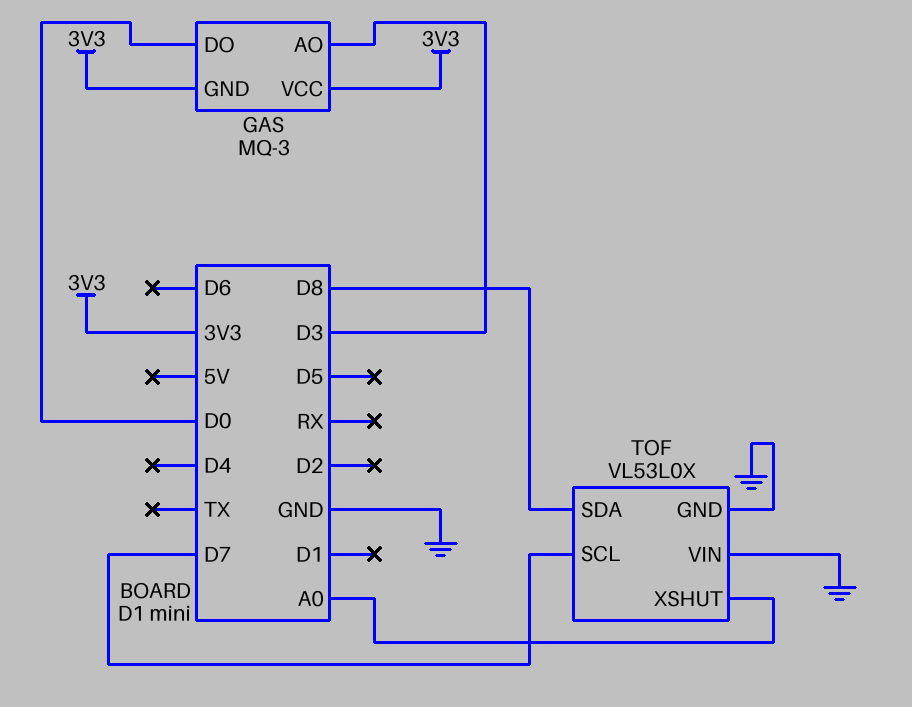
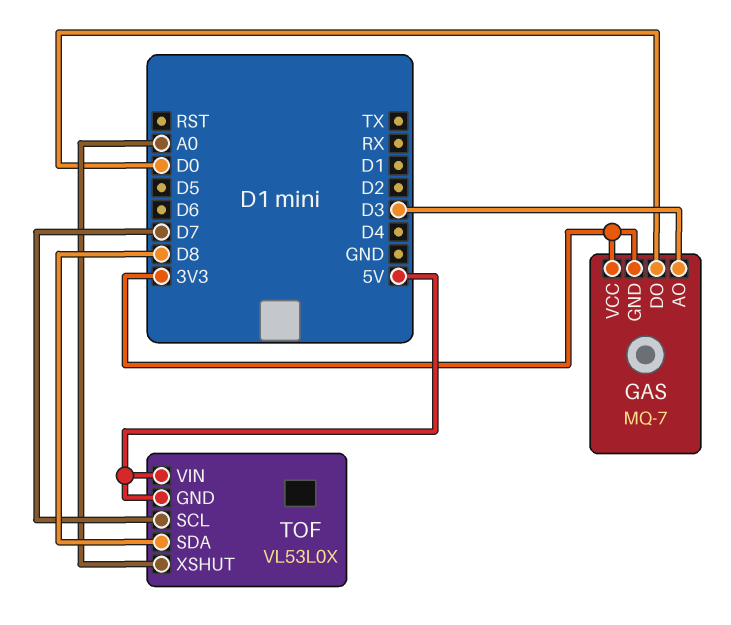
GAS: MQ-3 -> MQ-7
TOF pin GND: GND -> 5V
TOF pin VIN: GND -> 5V

